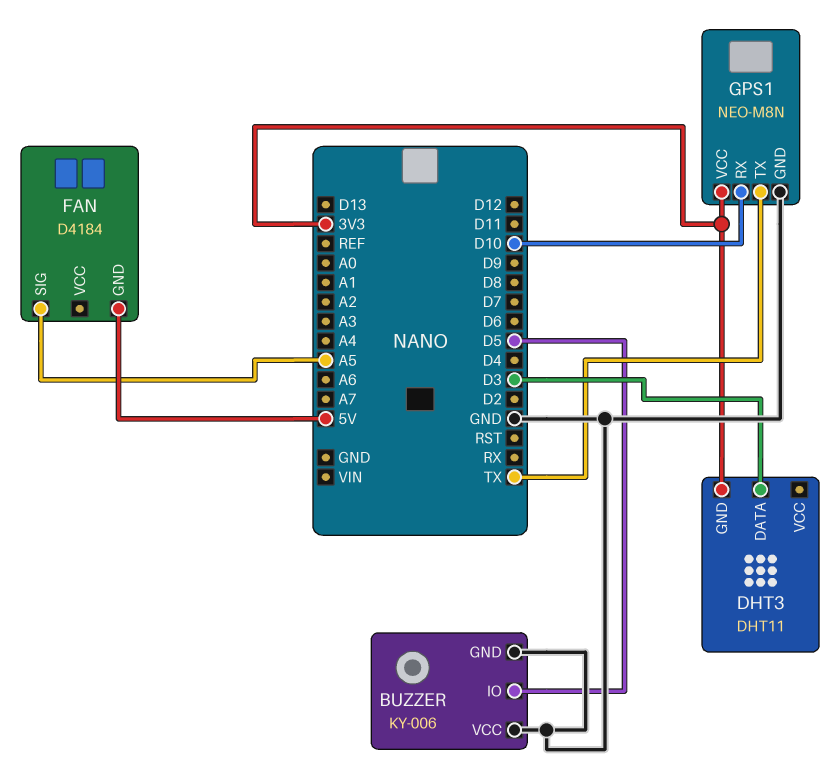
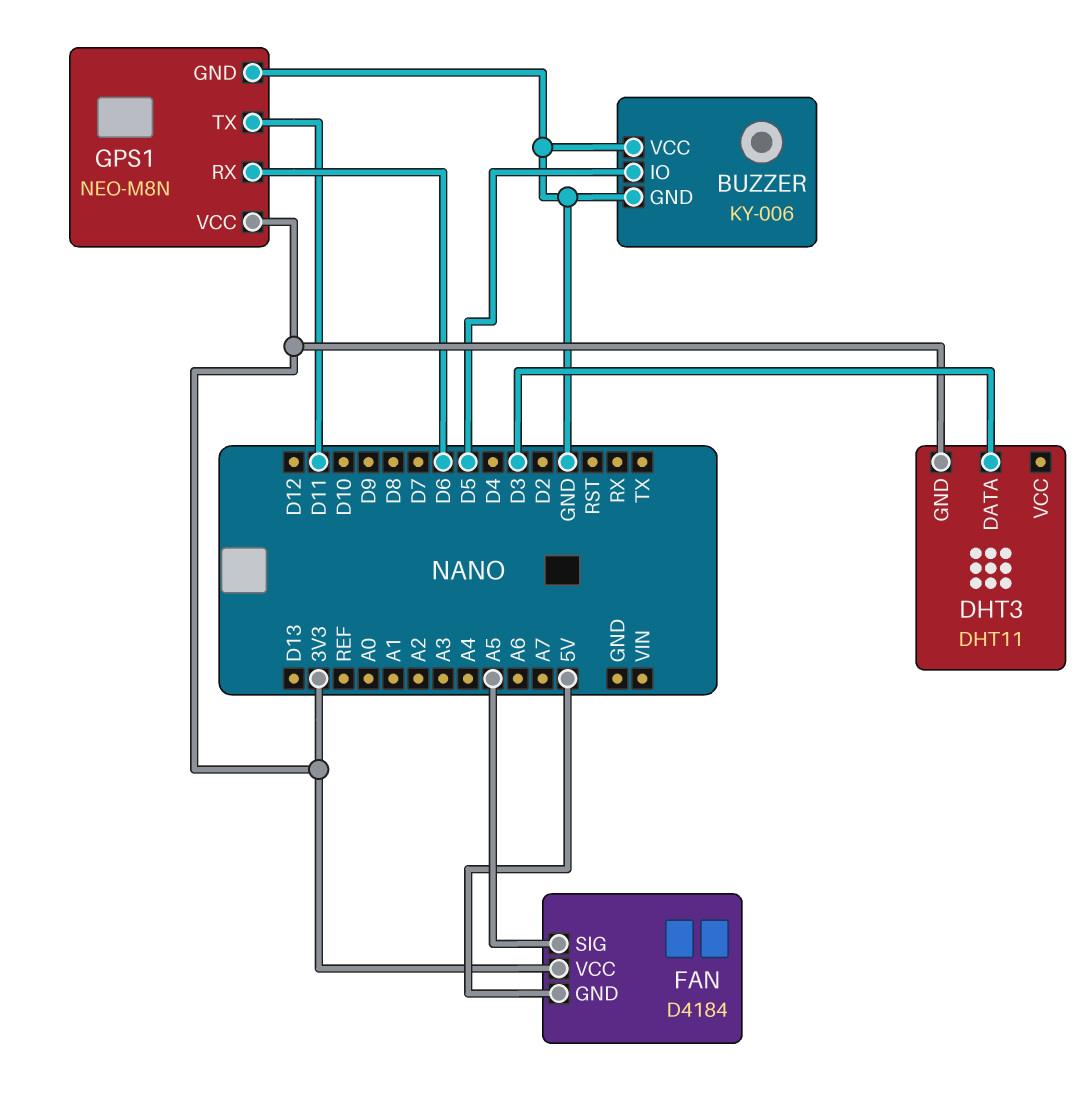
FAN pin VCC: none -> 3V3
GPS1 pin RX: D10 -> D6
GPS1 pin TX: TX -> D11

